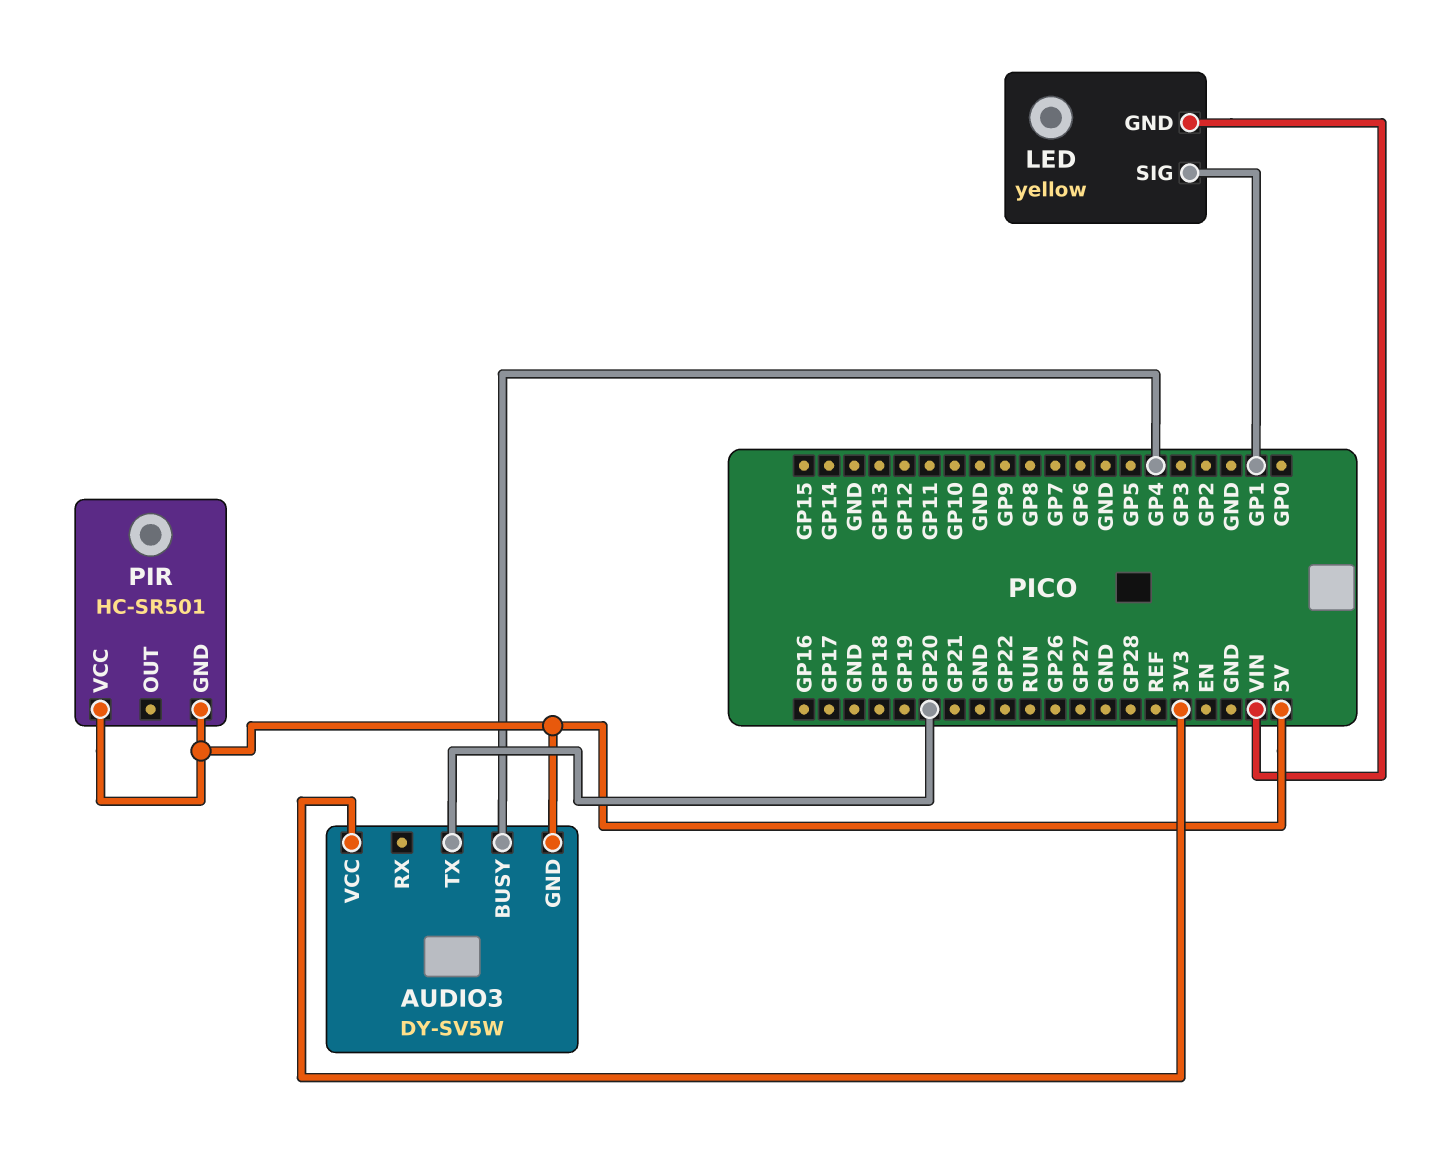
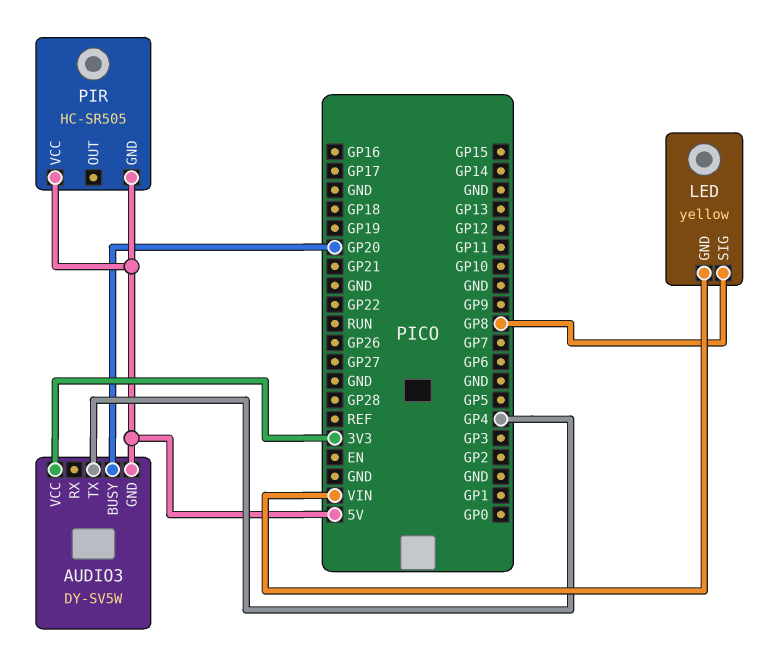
AUDIO3 pin BUSY: GP4 -> GP20
AUDIO3 pin TX: GP20 -> GP4
LED pin SIG: GP1 -> GP8
PIR: HC-SR501 -> HC-SR505

